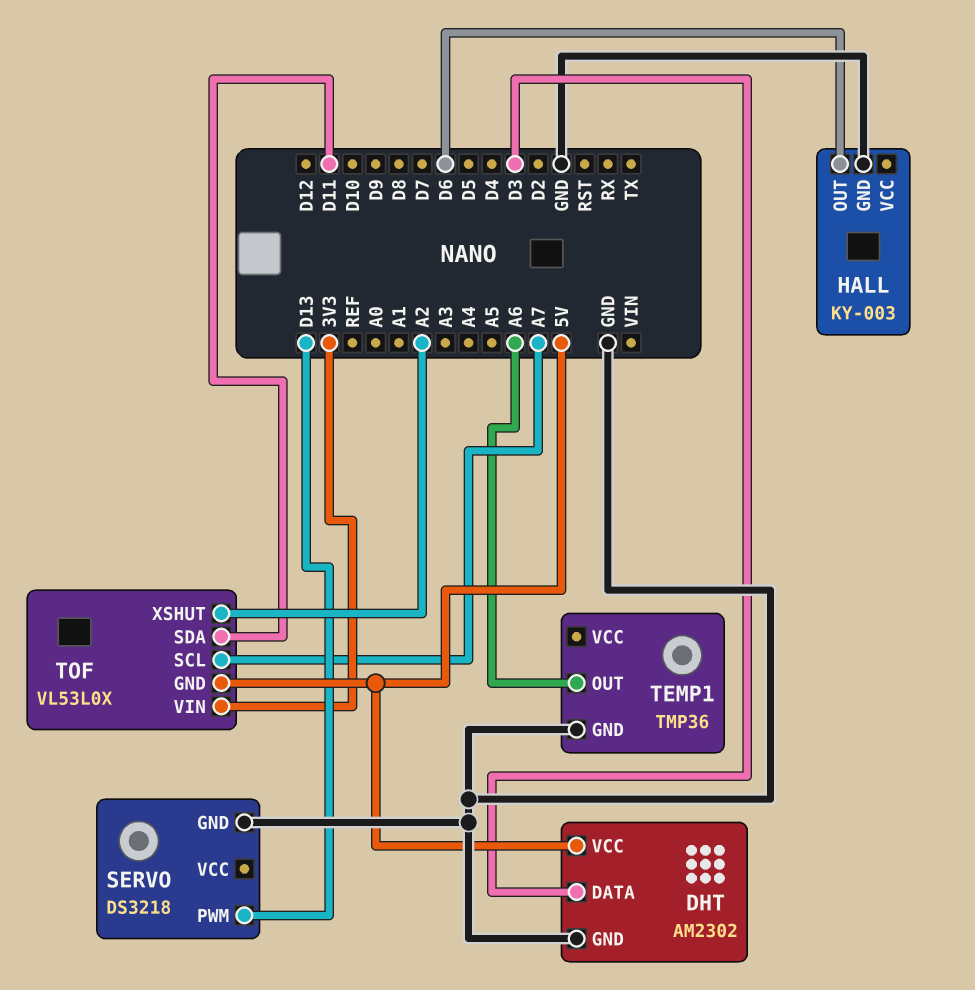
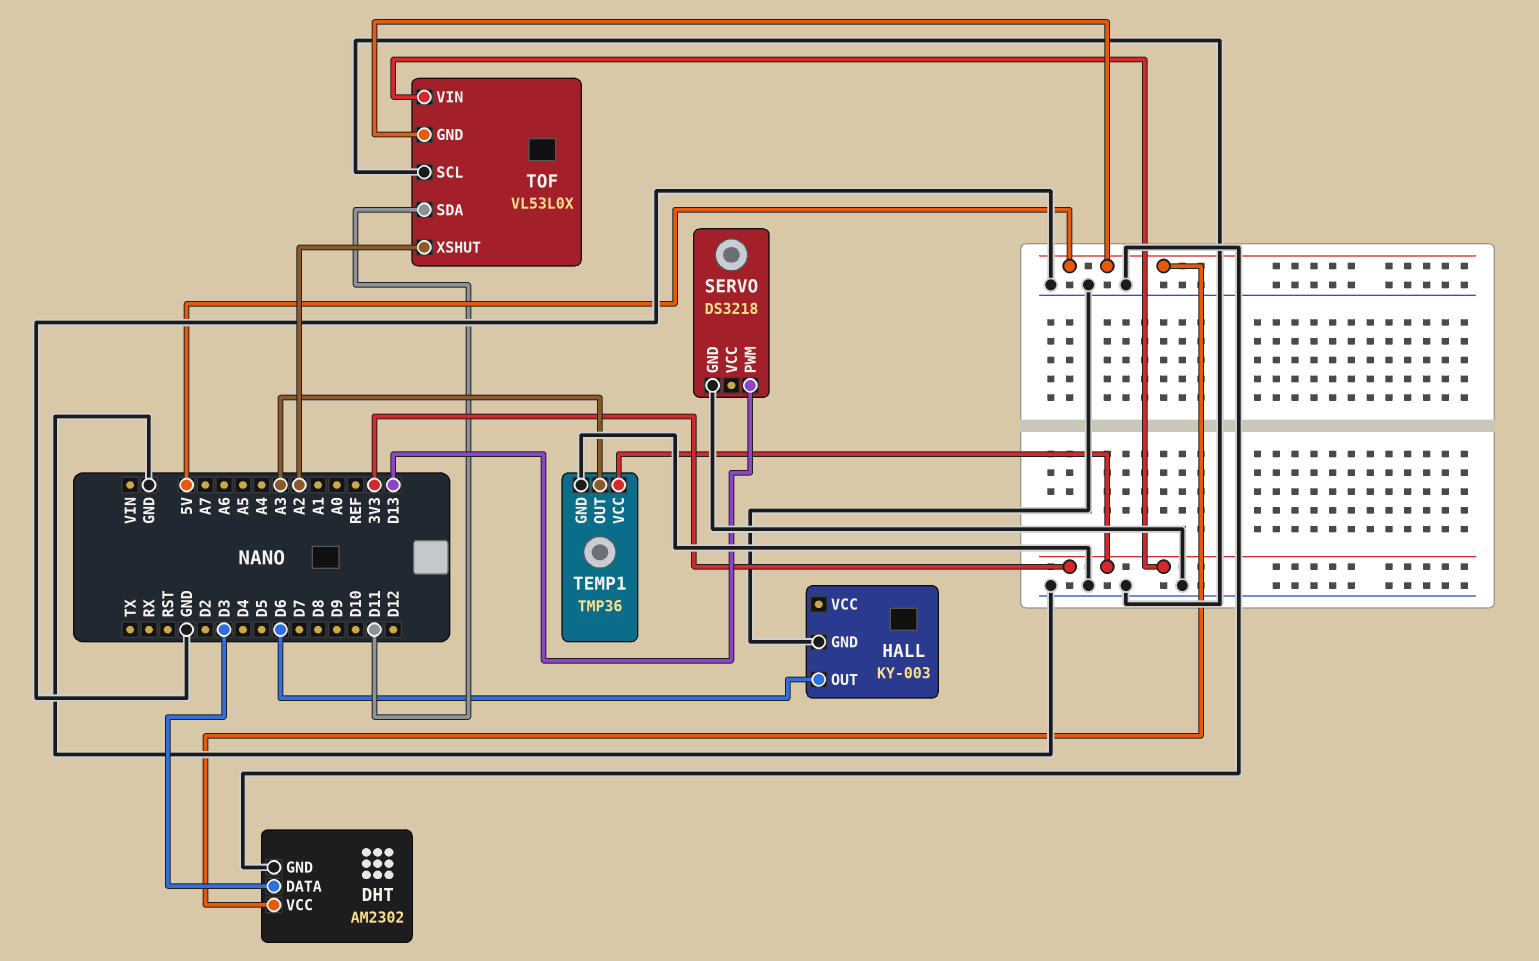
TEMP1 pin OUT: A6 -> A3
TEMP1 pin VCC: none -> 3V3
TOF pin SCL: A7 -> GND

